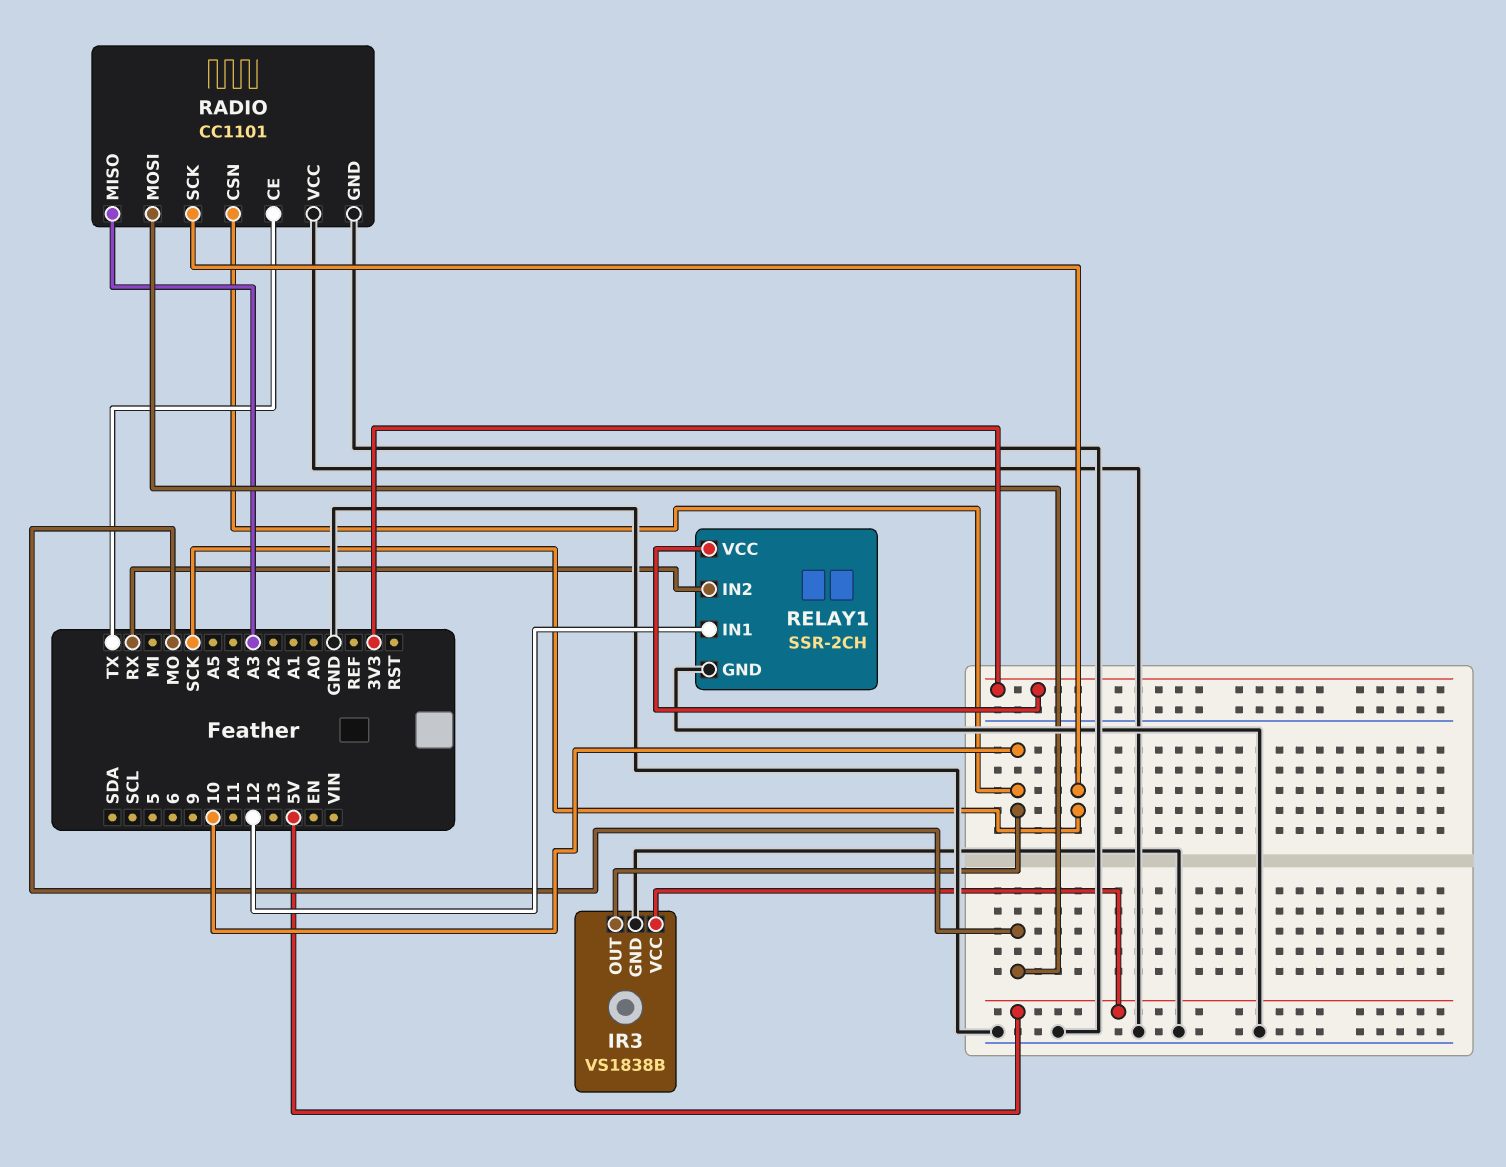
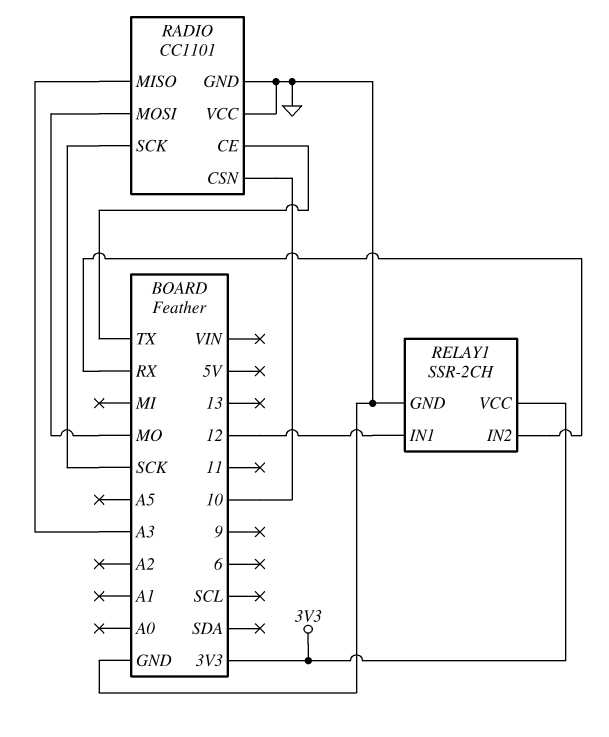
IR3: VS1838B -> none
IR3 pin GND: GND -> none
IR3 pin OUT: 10 -> none
IR3 pin VCC: 5V -> none

